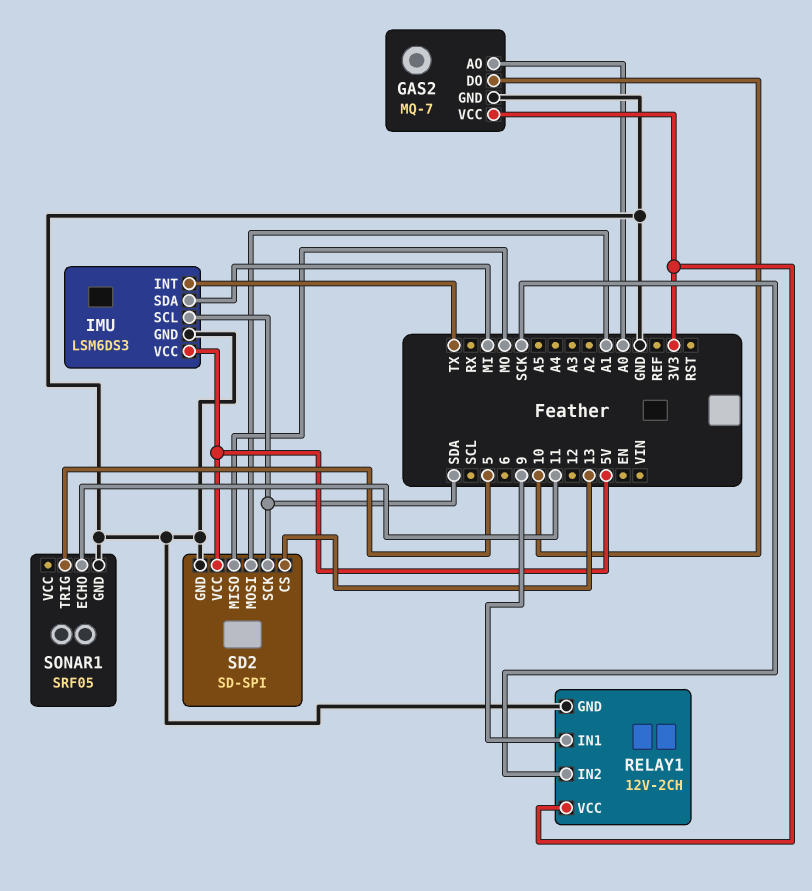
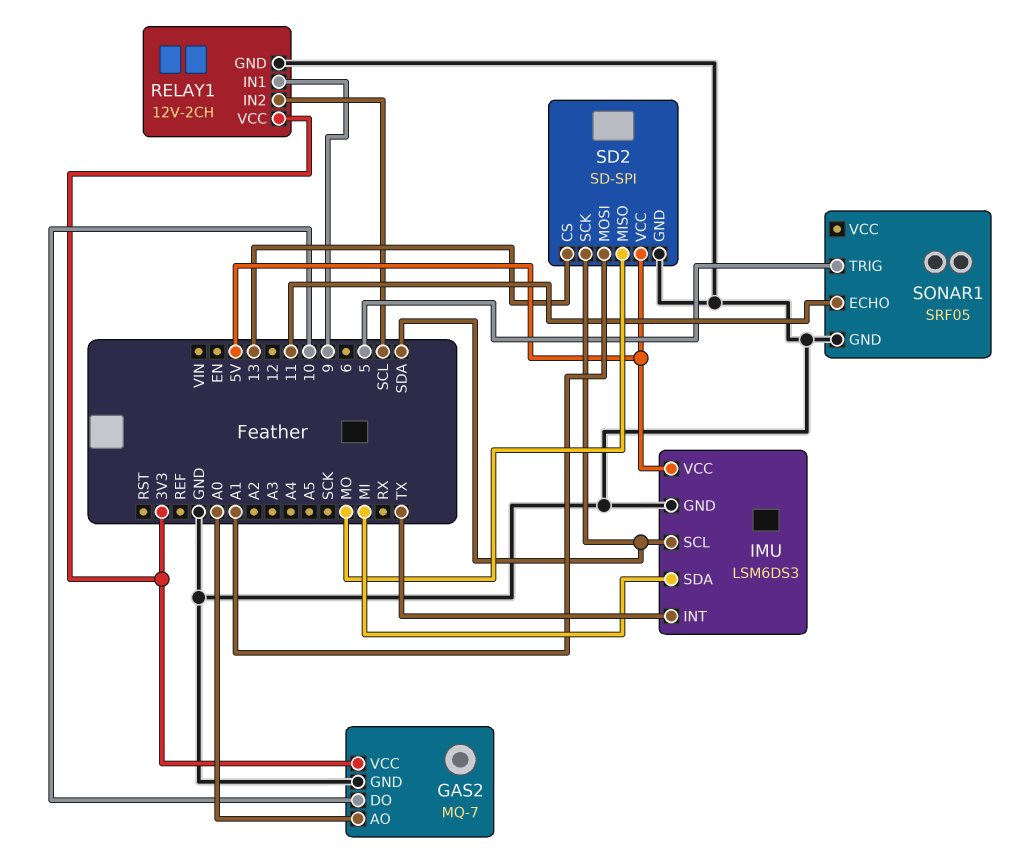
RELAY1 pin IN2: SCK -> SCL

